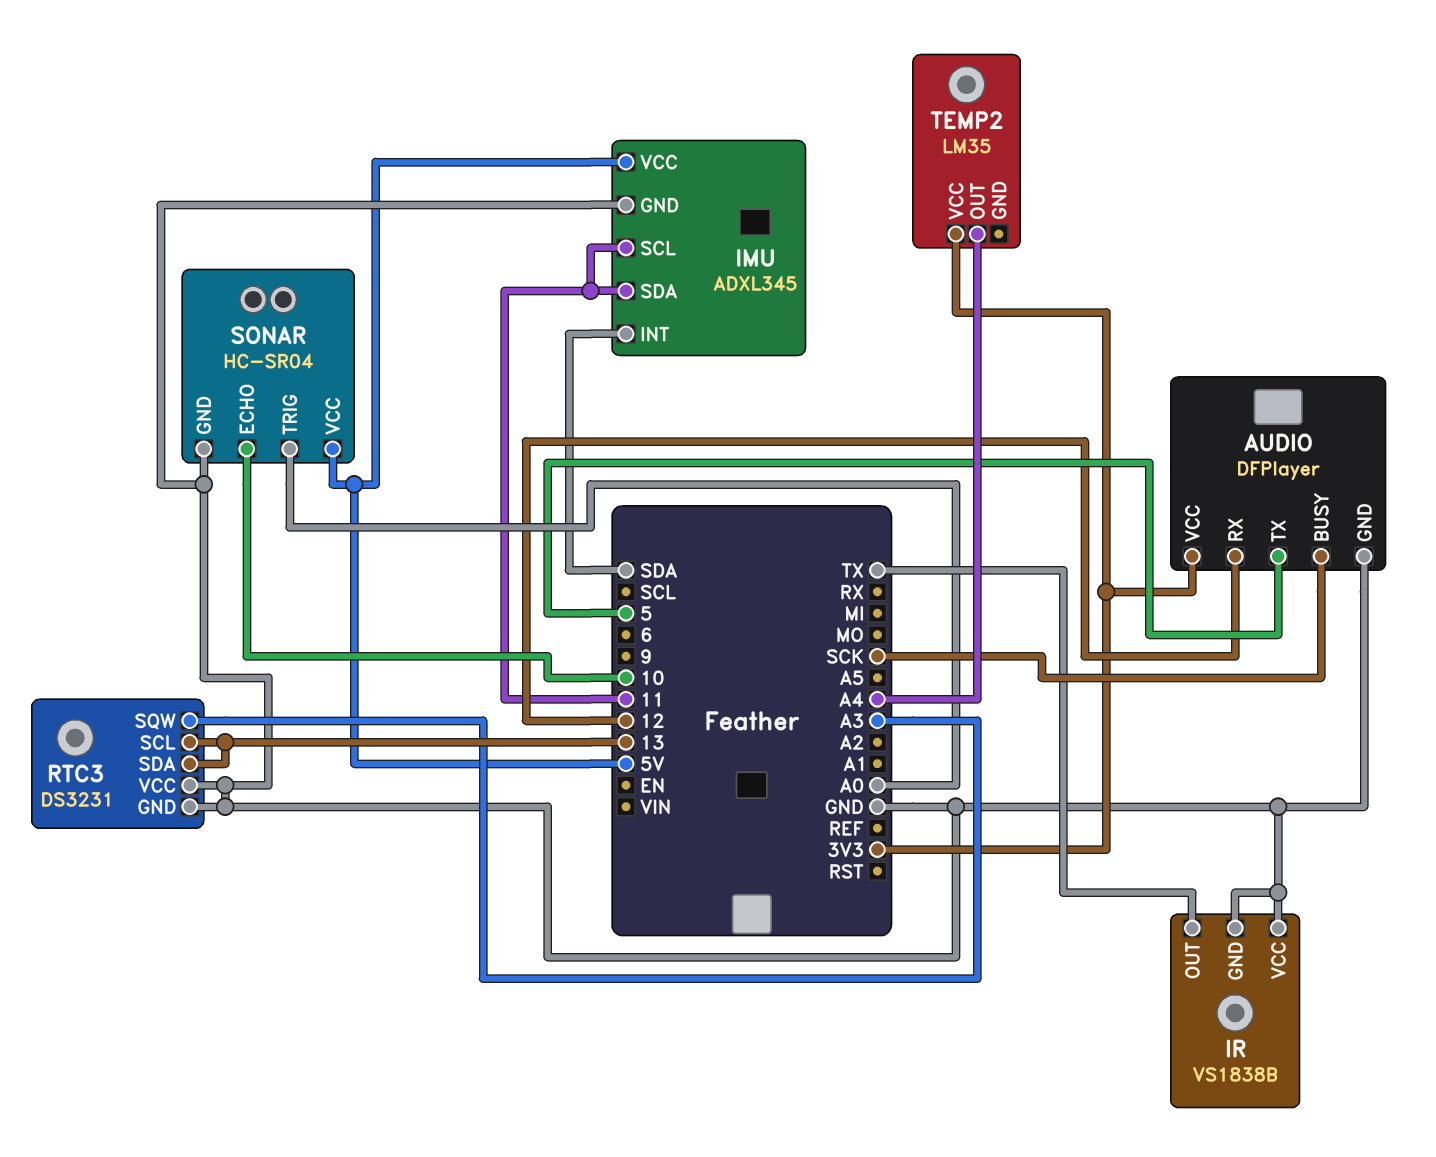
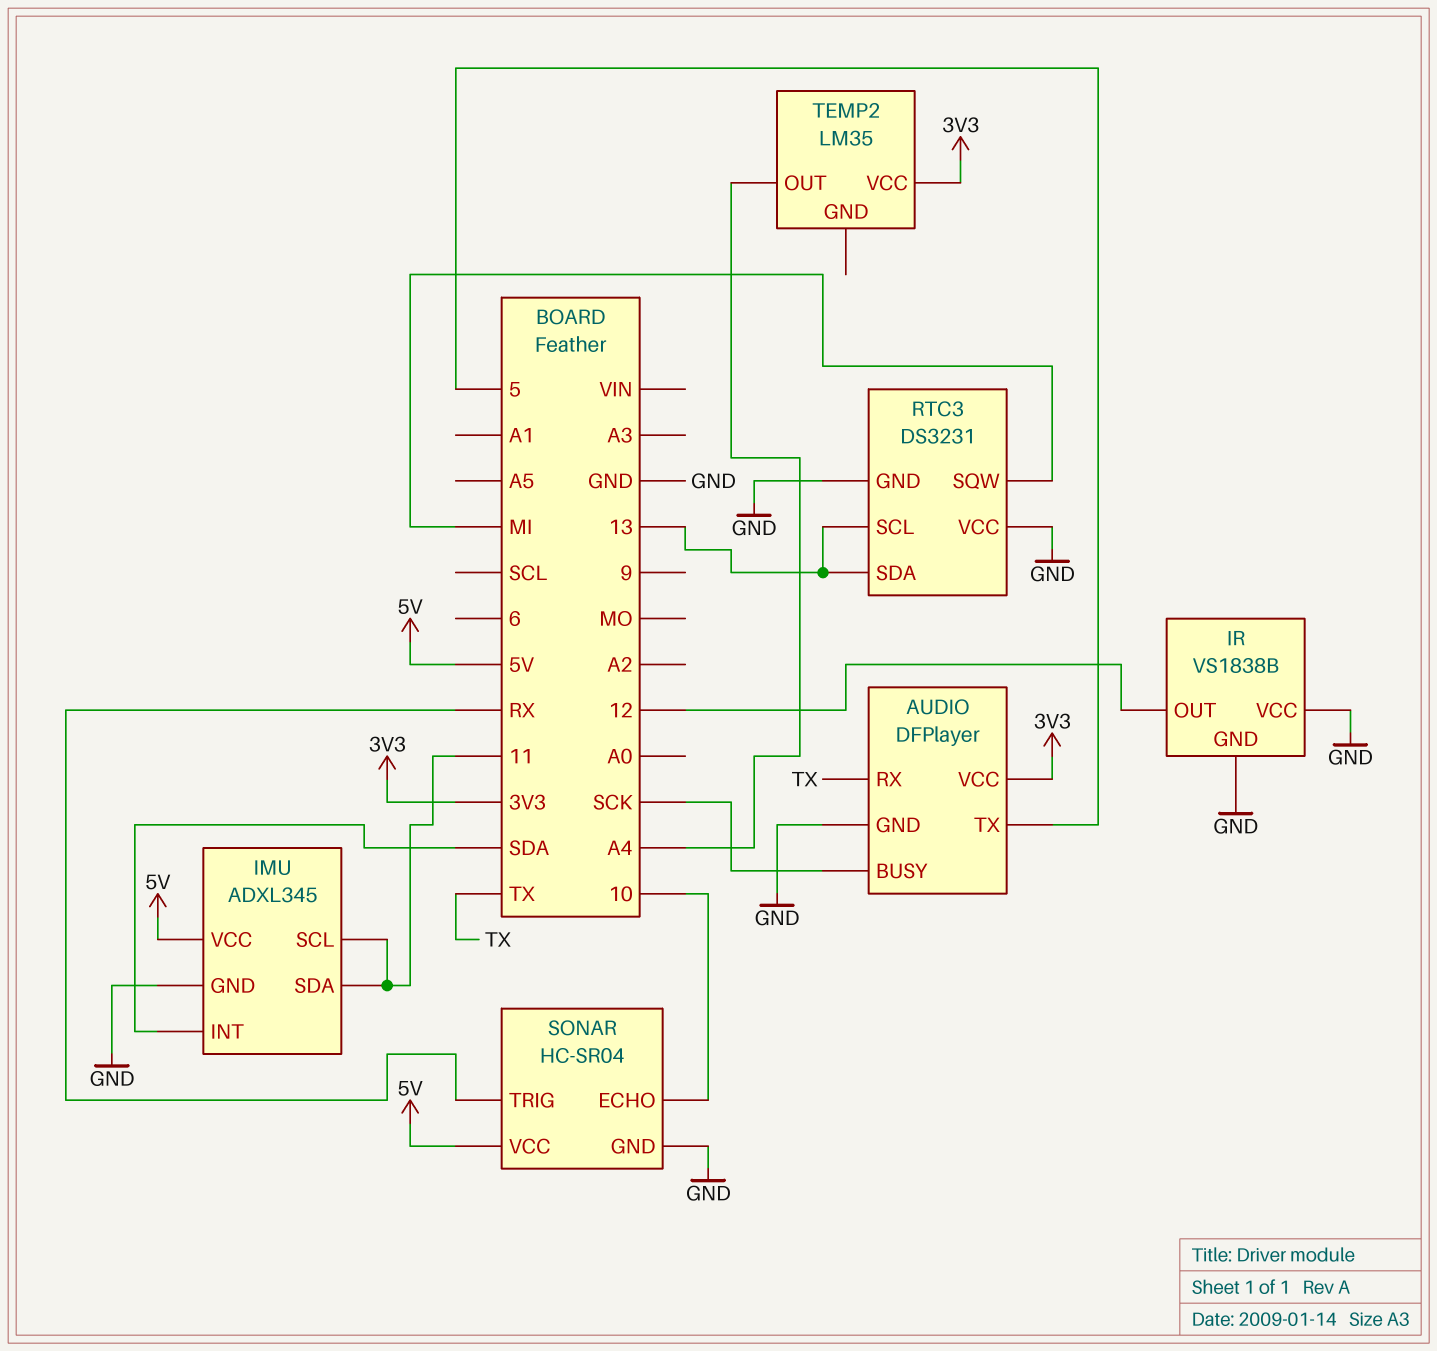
AUDIO pin RX: 12 -> TX
IR pin OUT: TX -> 12
RTC3 pin SQW: A3 -> MI
SONAR pin TRIG: A0 -> RX

